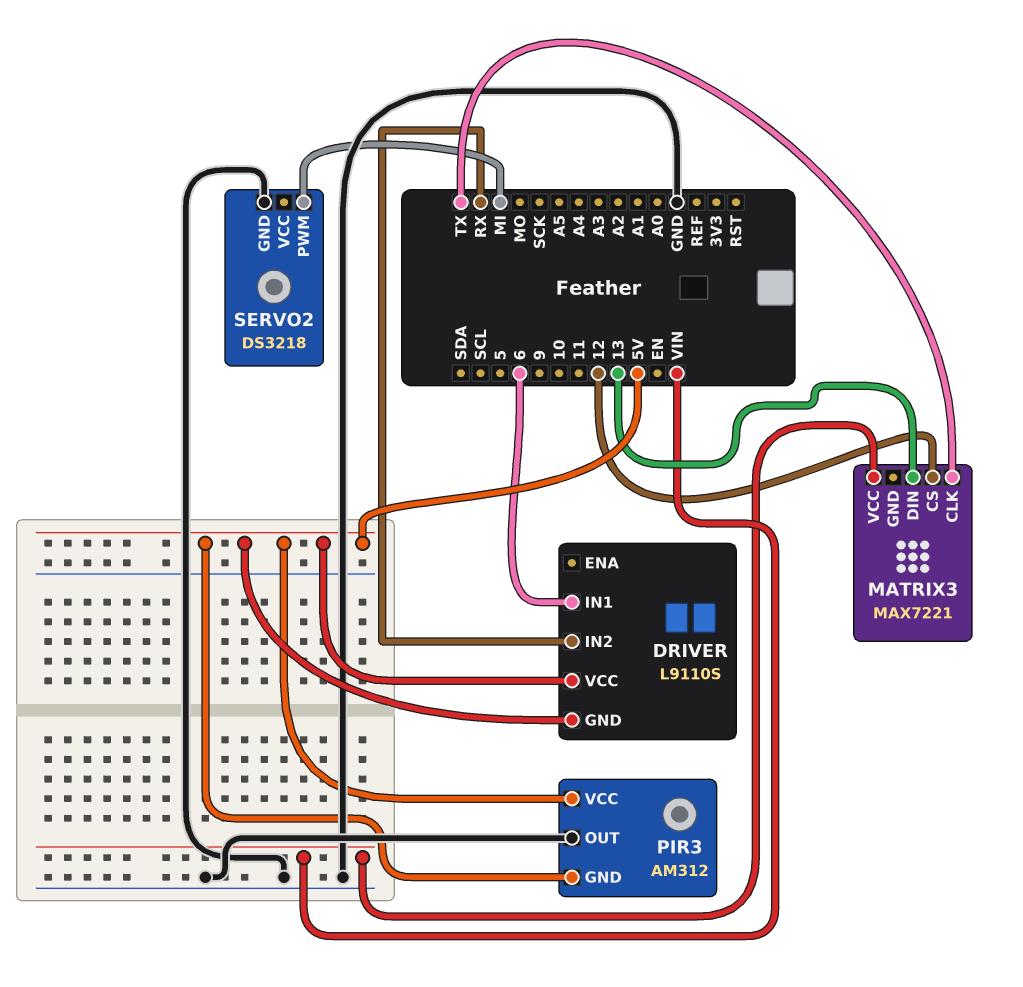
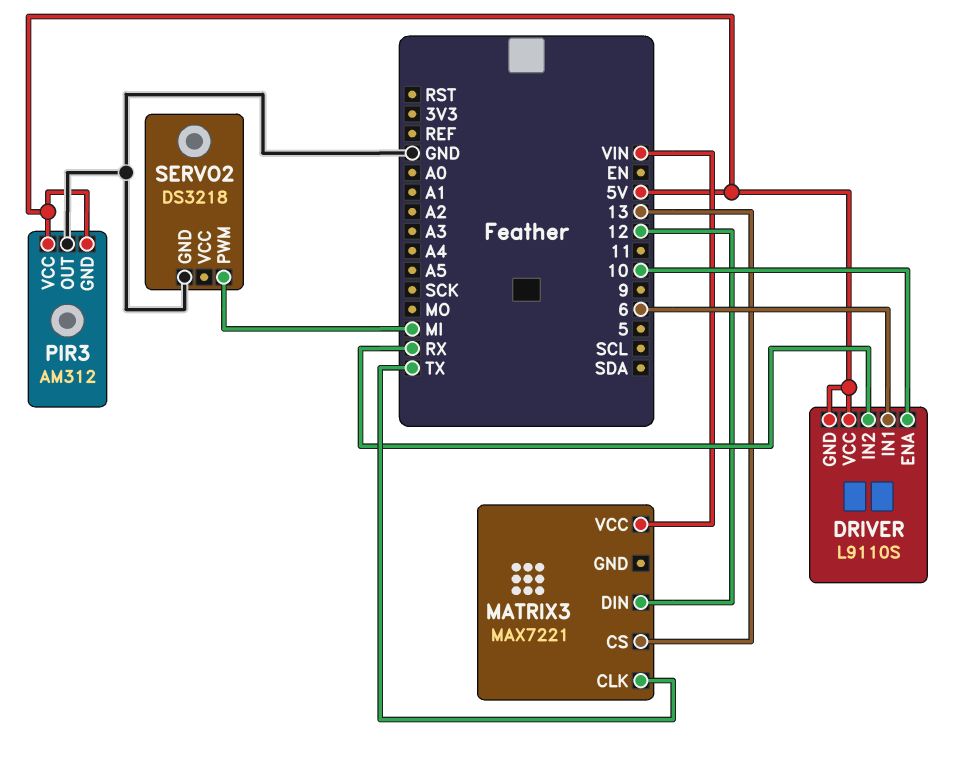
DRIVER pin ENA: none -> 10
MATRIX3 pin CS: 12 -> 13
MATRIX3 pin DIN: 13 -> 12

